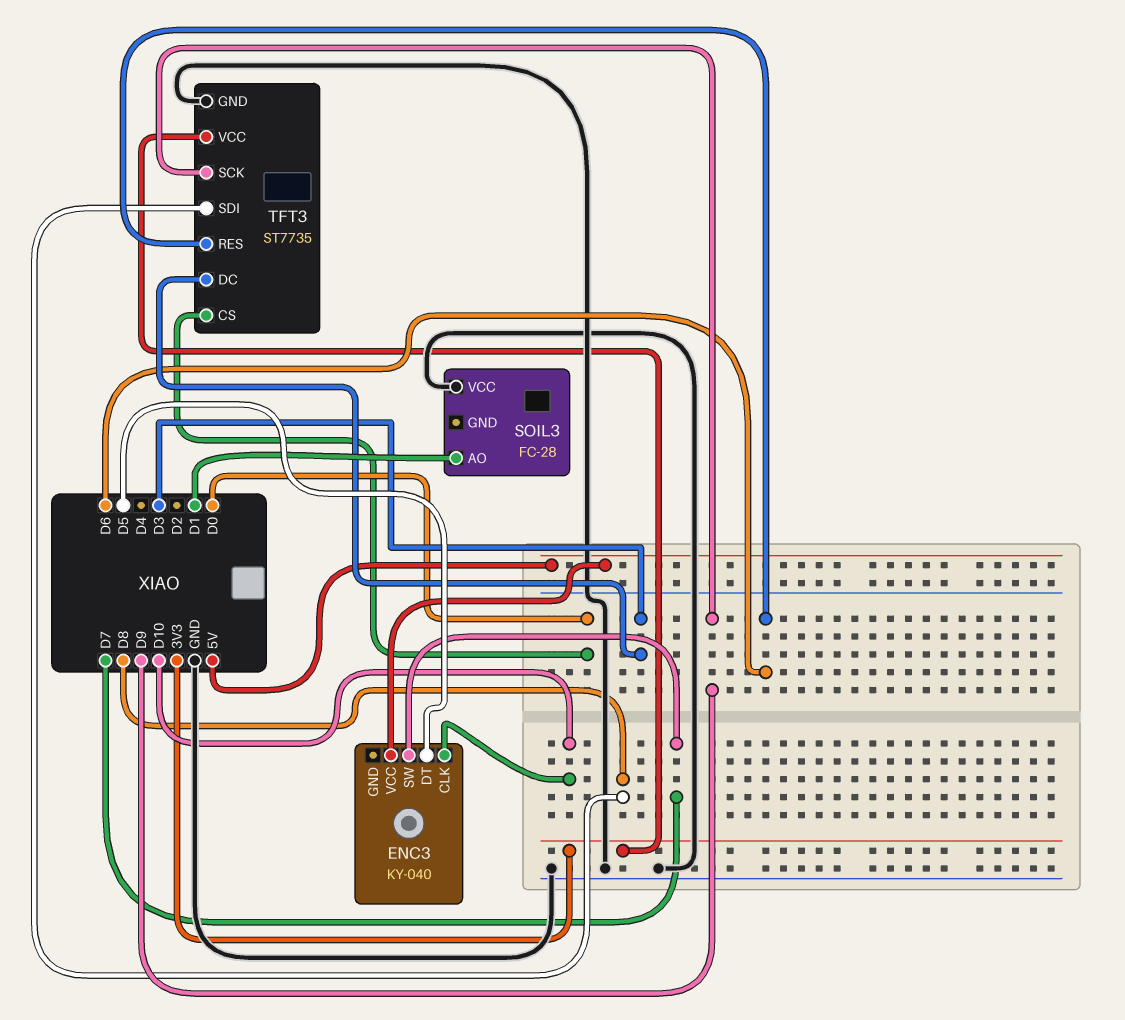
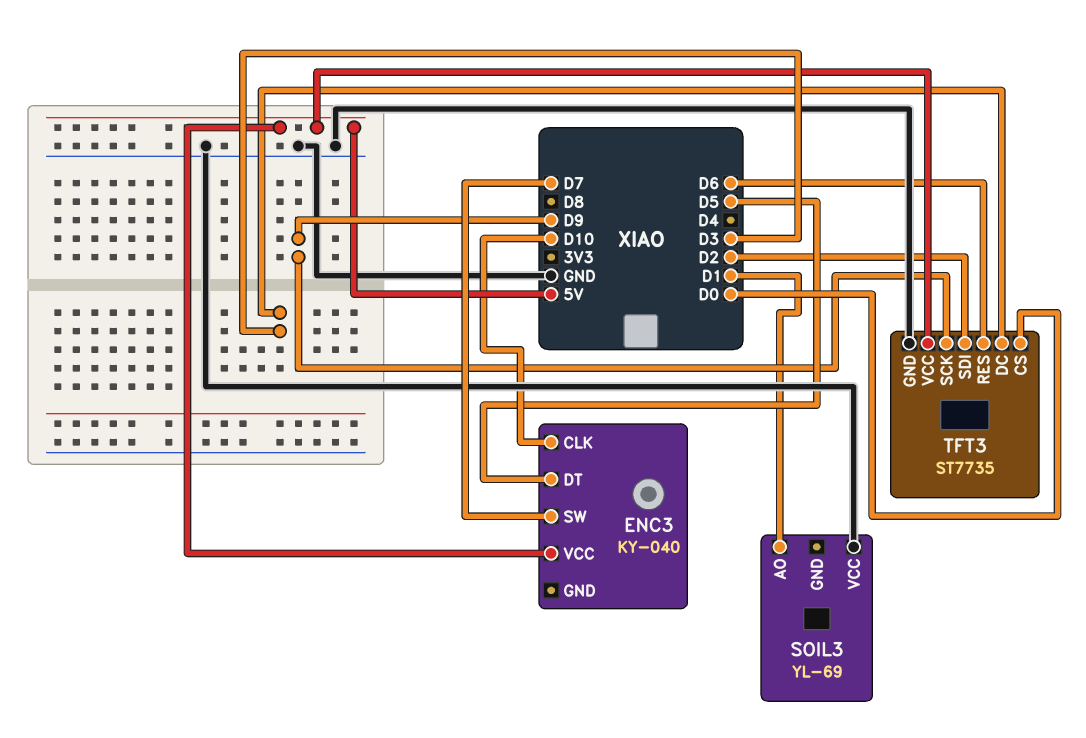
SOIL3: FC-28 -> YL-69
TFT3 pin SDI: D8 -> D2
TFT3 pin VCC: 3V3 -> 5V

